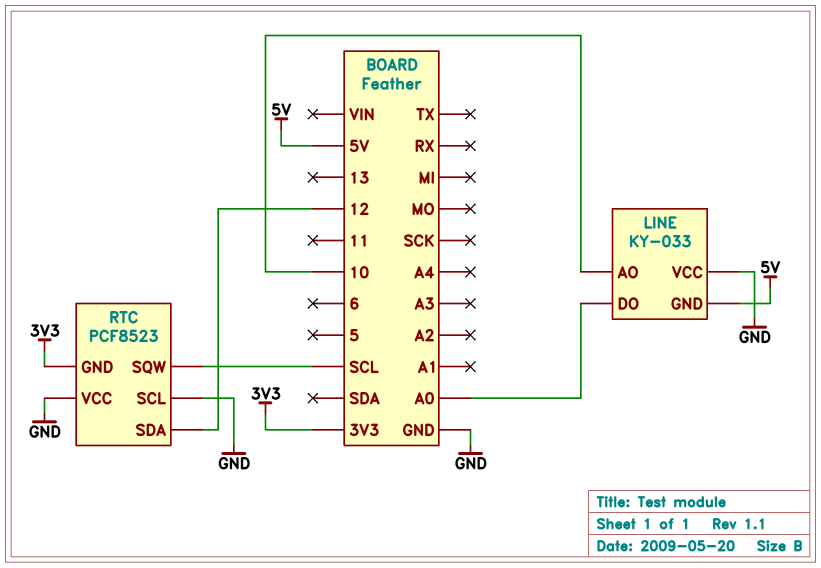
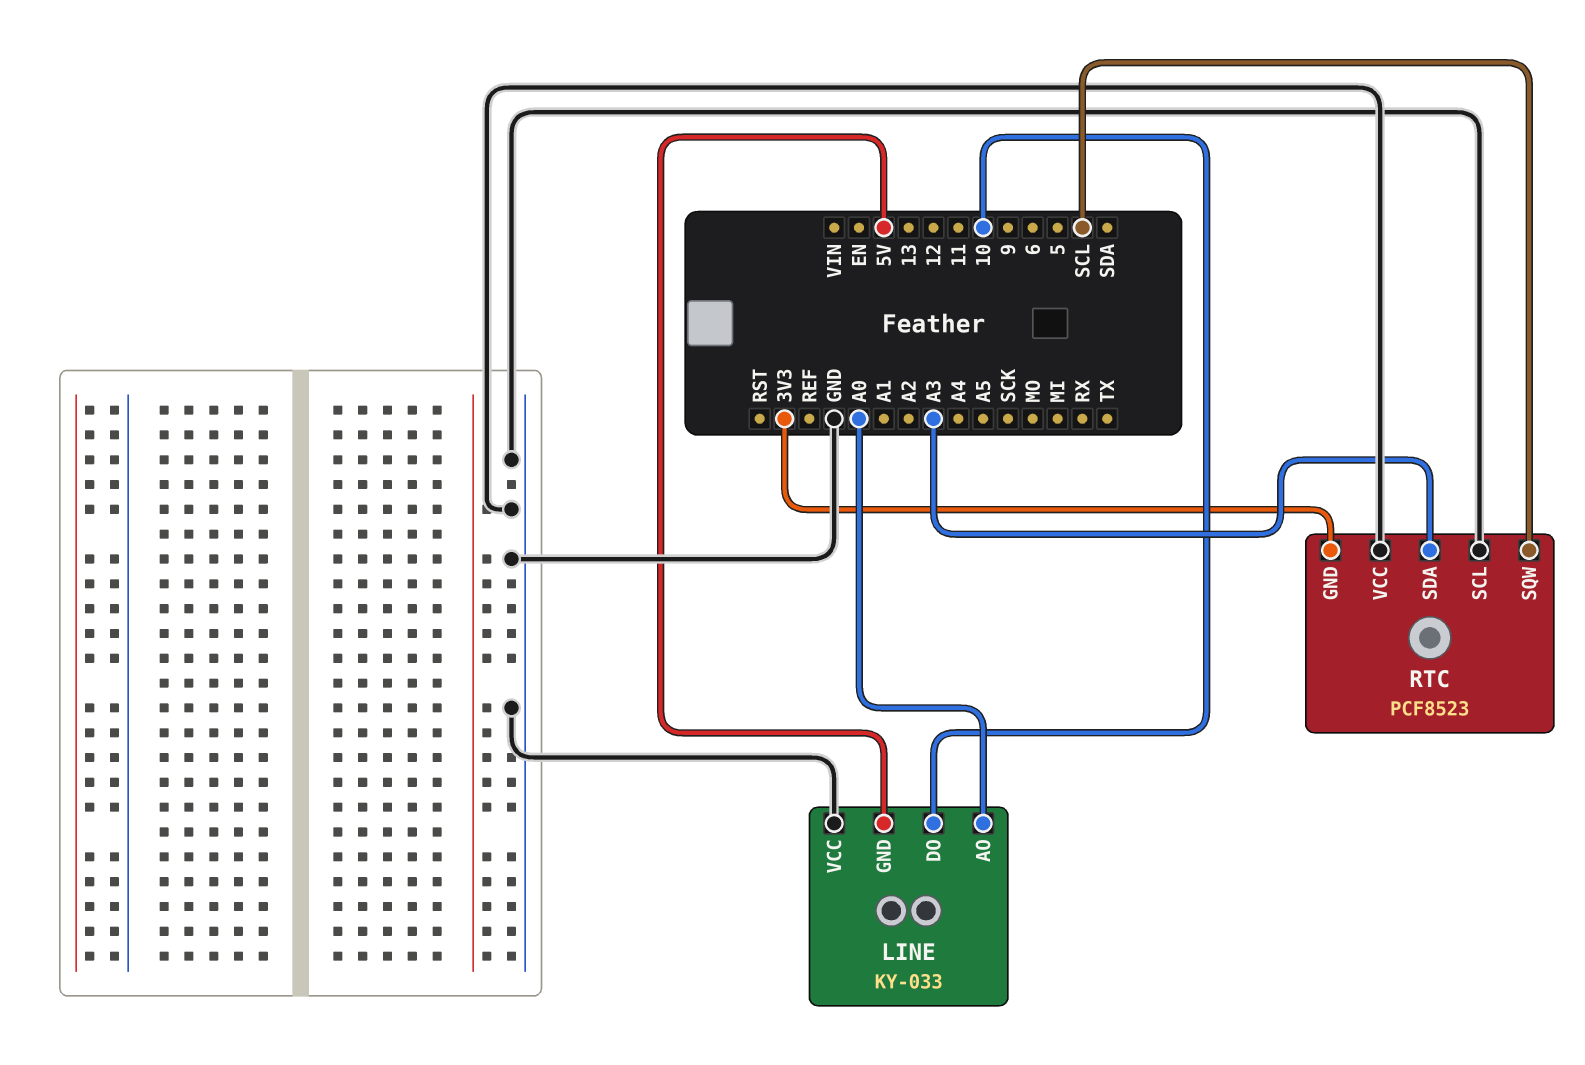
LINE pin AO: 10 -> A0
LINE pin DO: A0 -> 10
RTC pin SDA: 12 -> A3

